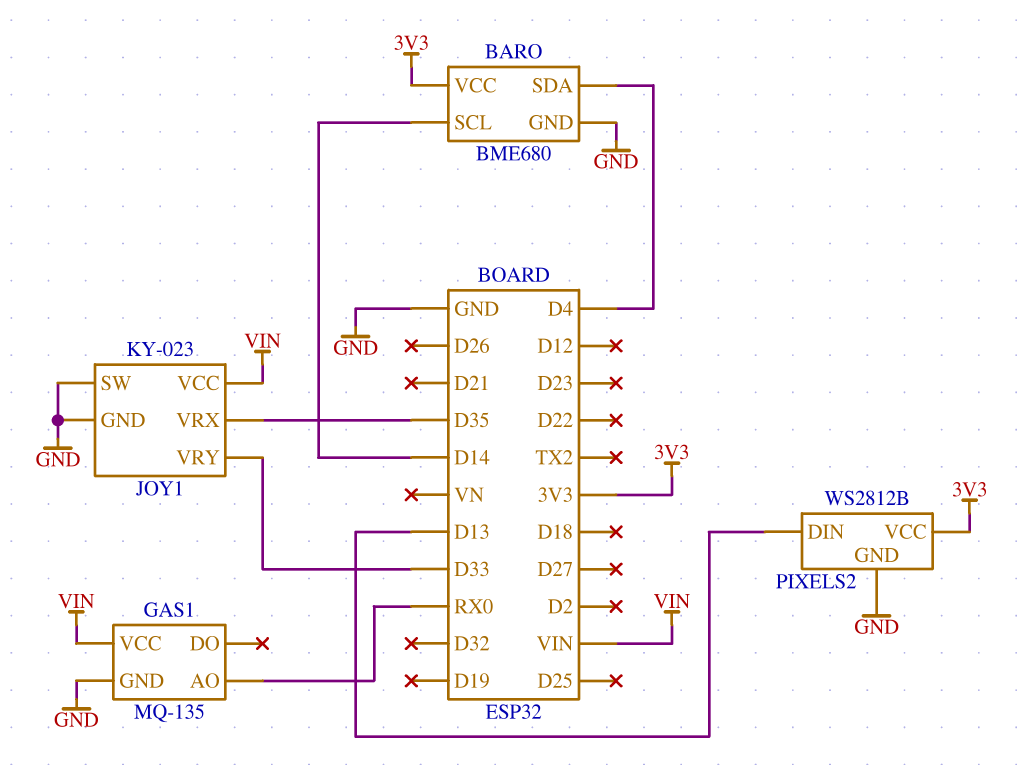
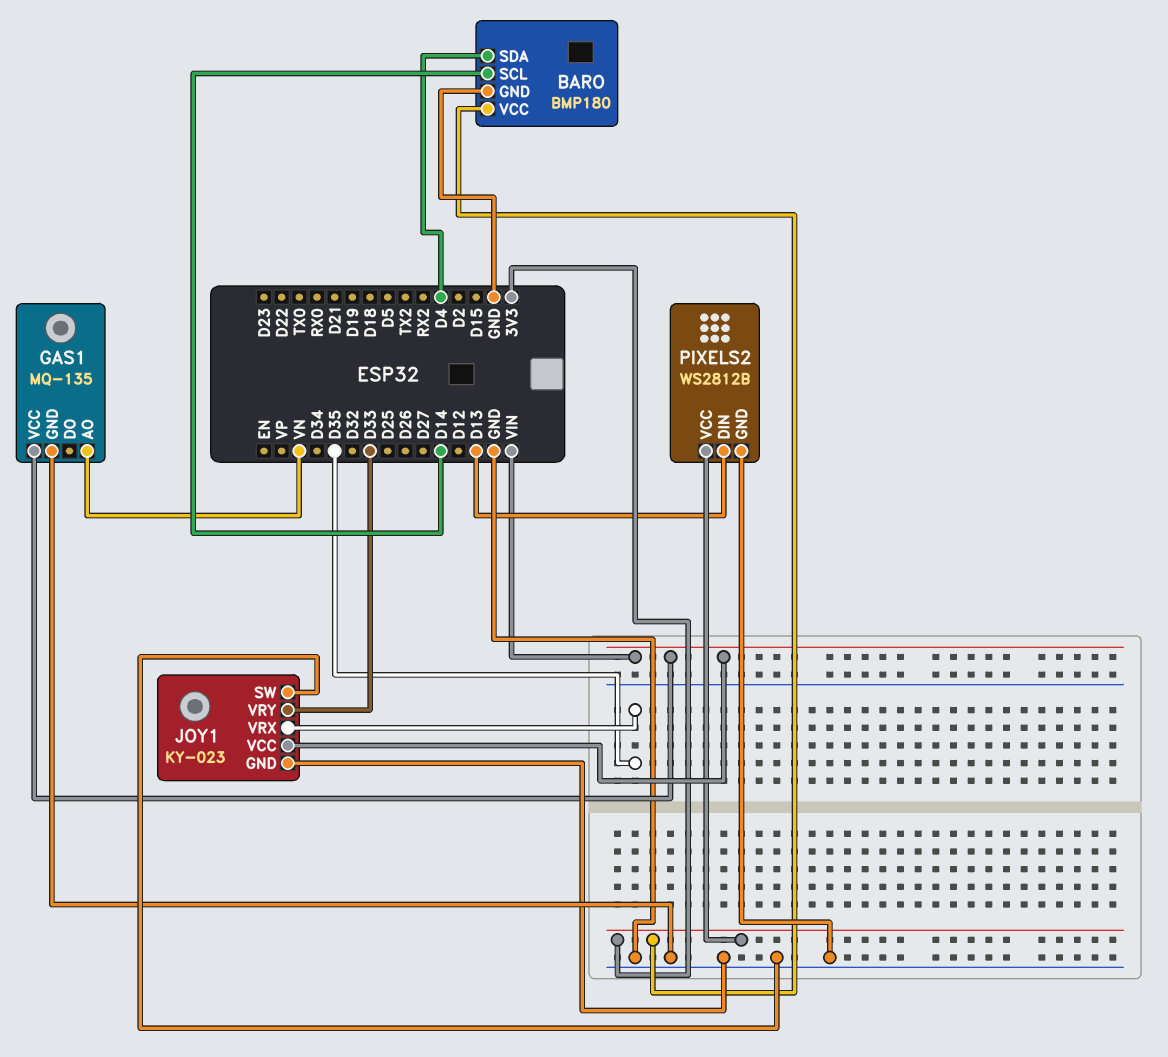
BARO: BME680 -> BMP180
GAS1 pin AO: RX0 -> VN

